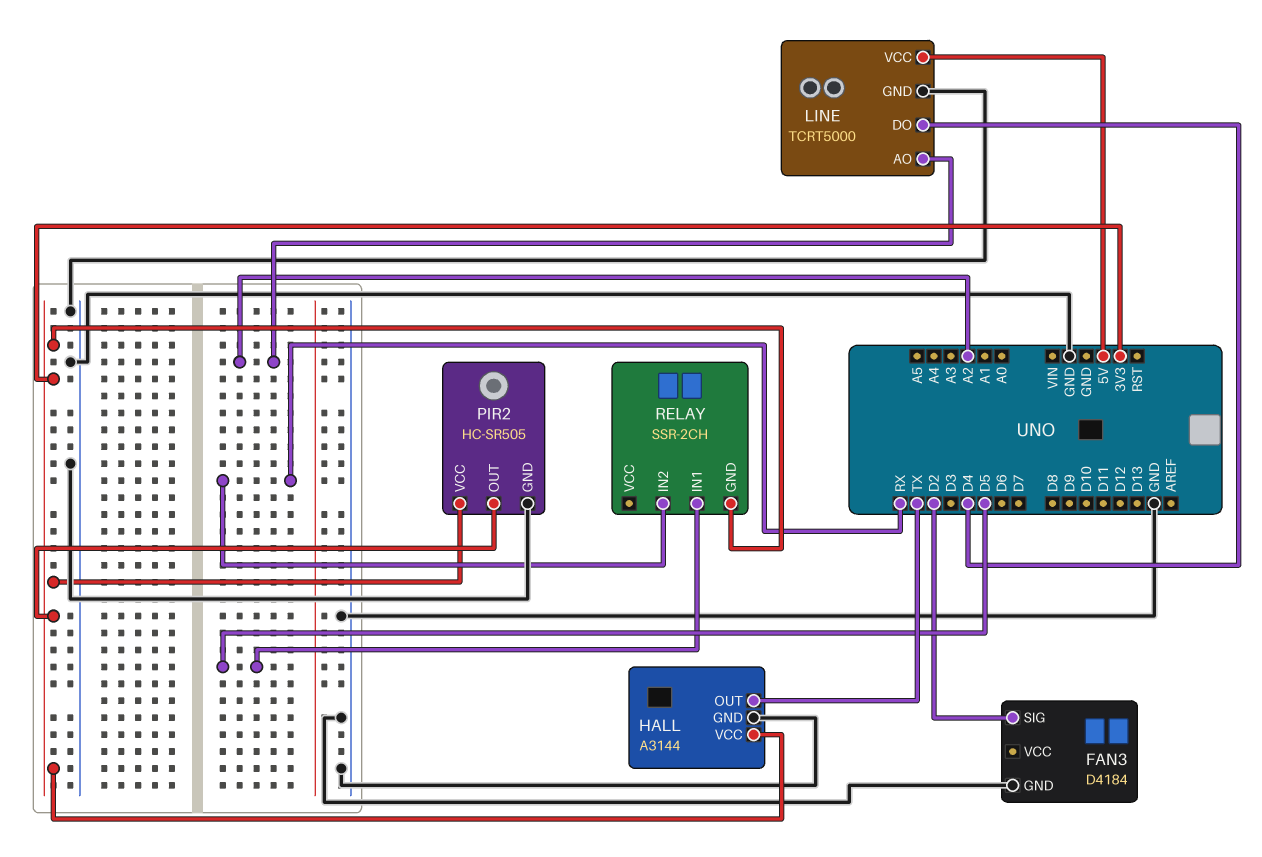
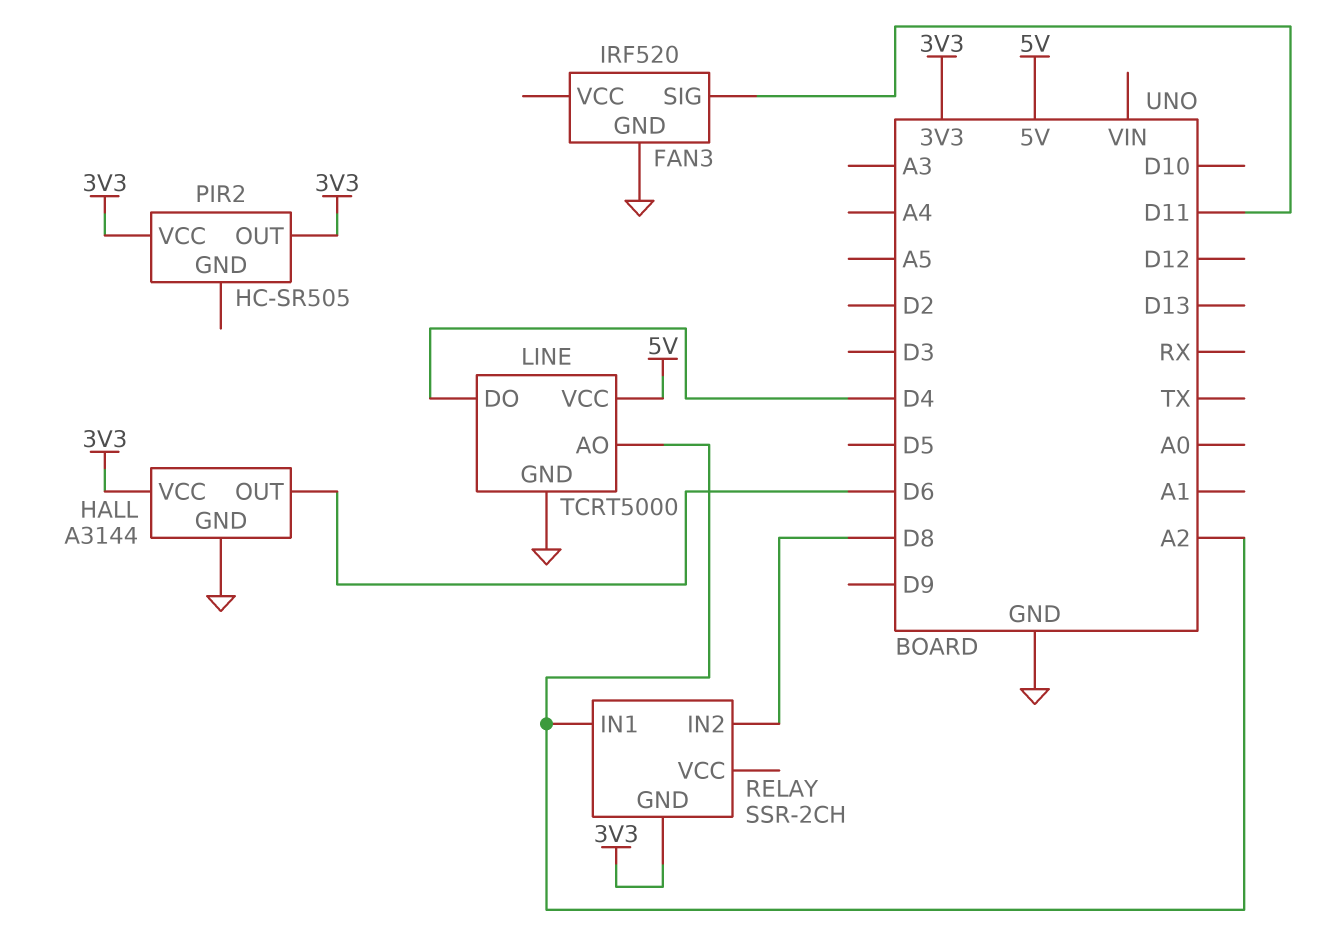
FAN3: D4184 -> IRF520
FAN3 pin SIG: D2 -> D11
HALL pin OUT: TX -> D6
PIR2 pin GND: GND -> none
RELAY pin IN1: D5 -> A2
RELAY pin IN2: RX -> D8

